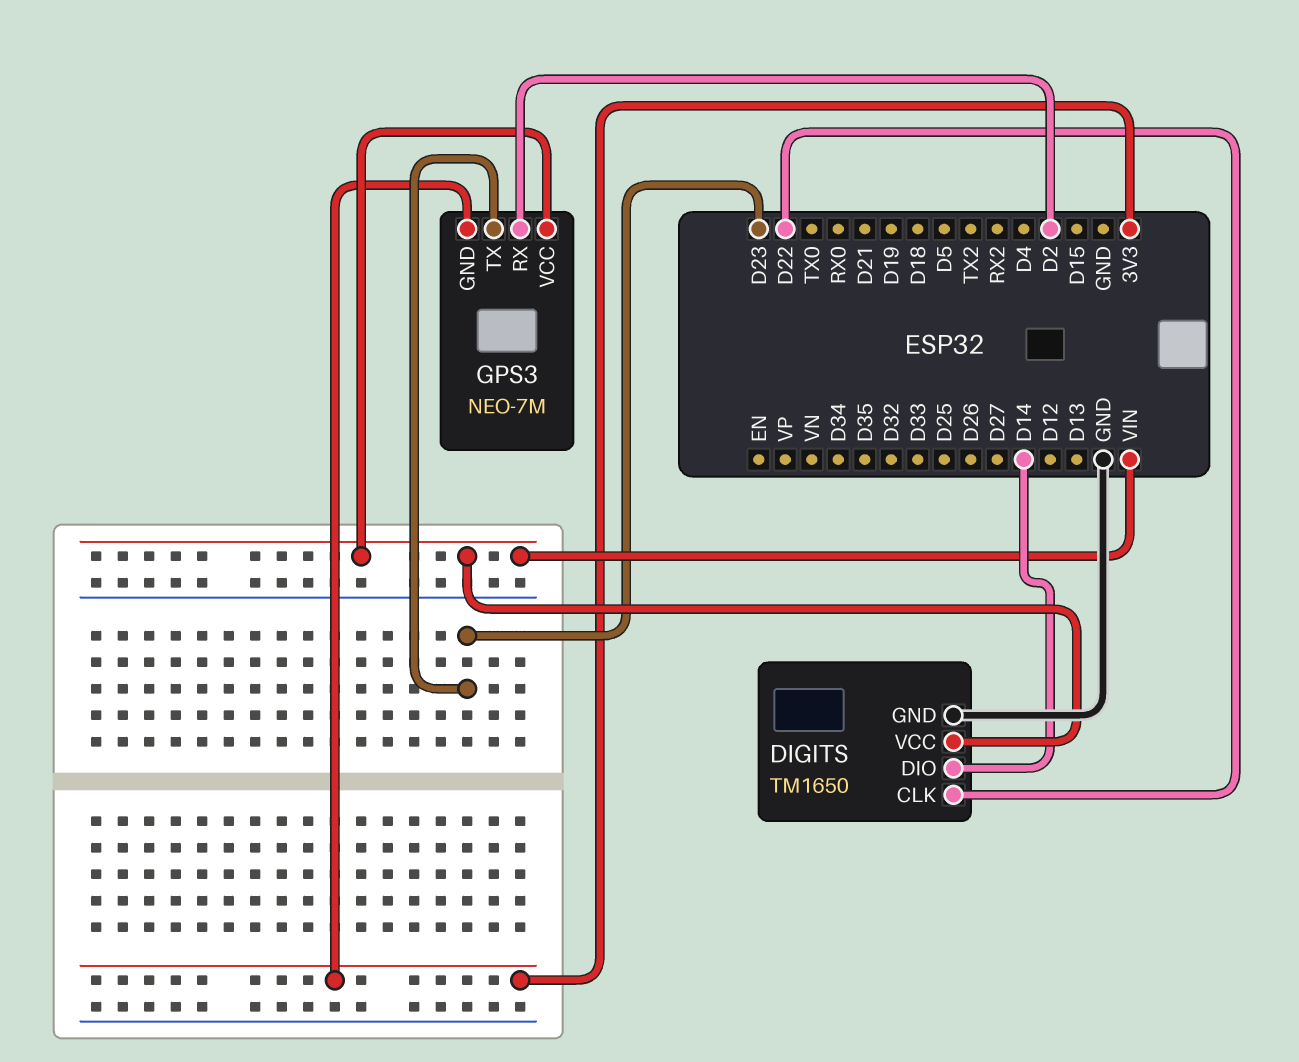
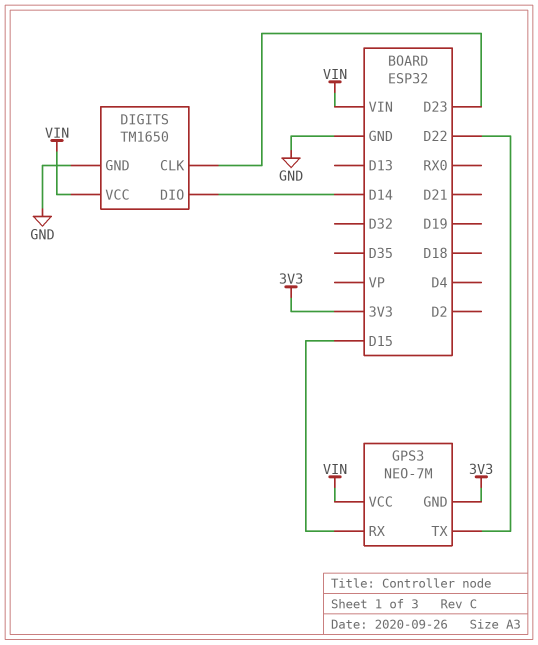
DIGITS pin CLK: D22 -> D23
GPS3 pin RX: D2 -> D15
GPS3 pin TX: D23 -> D22

